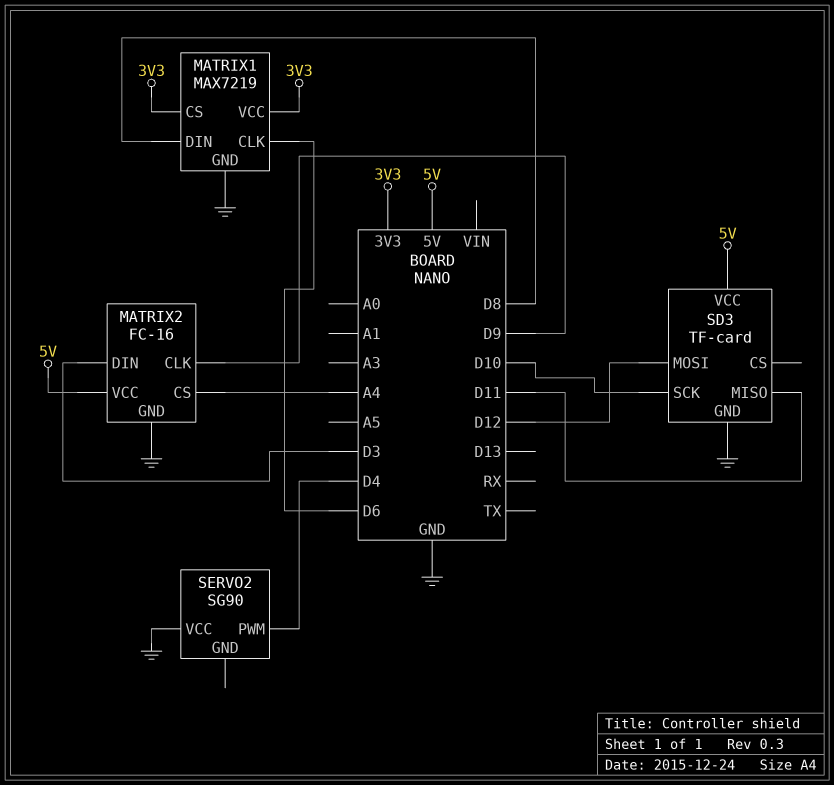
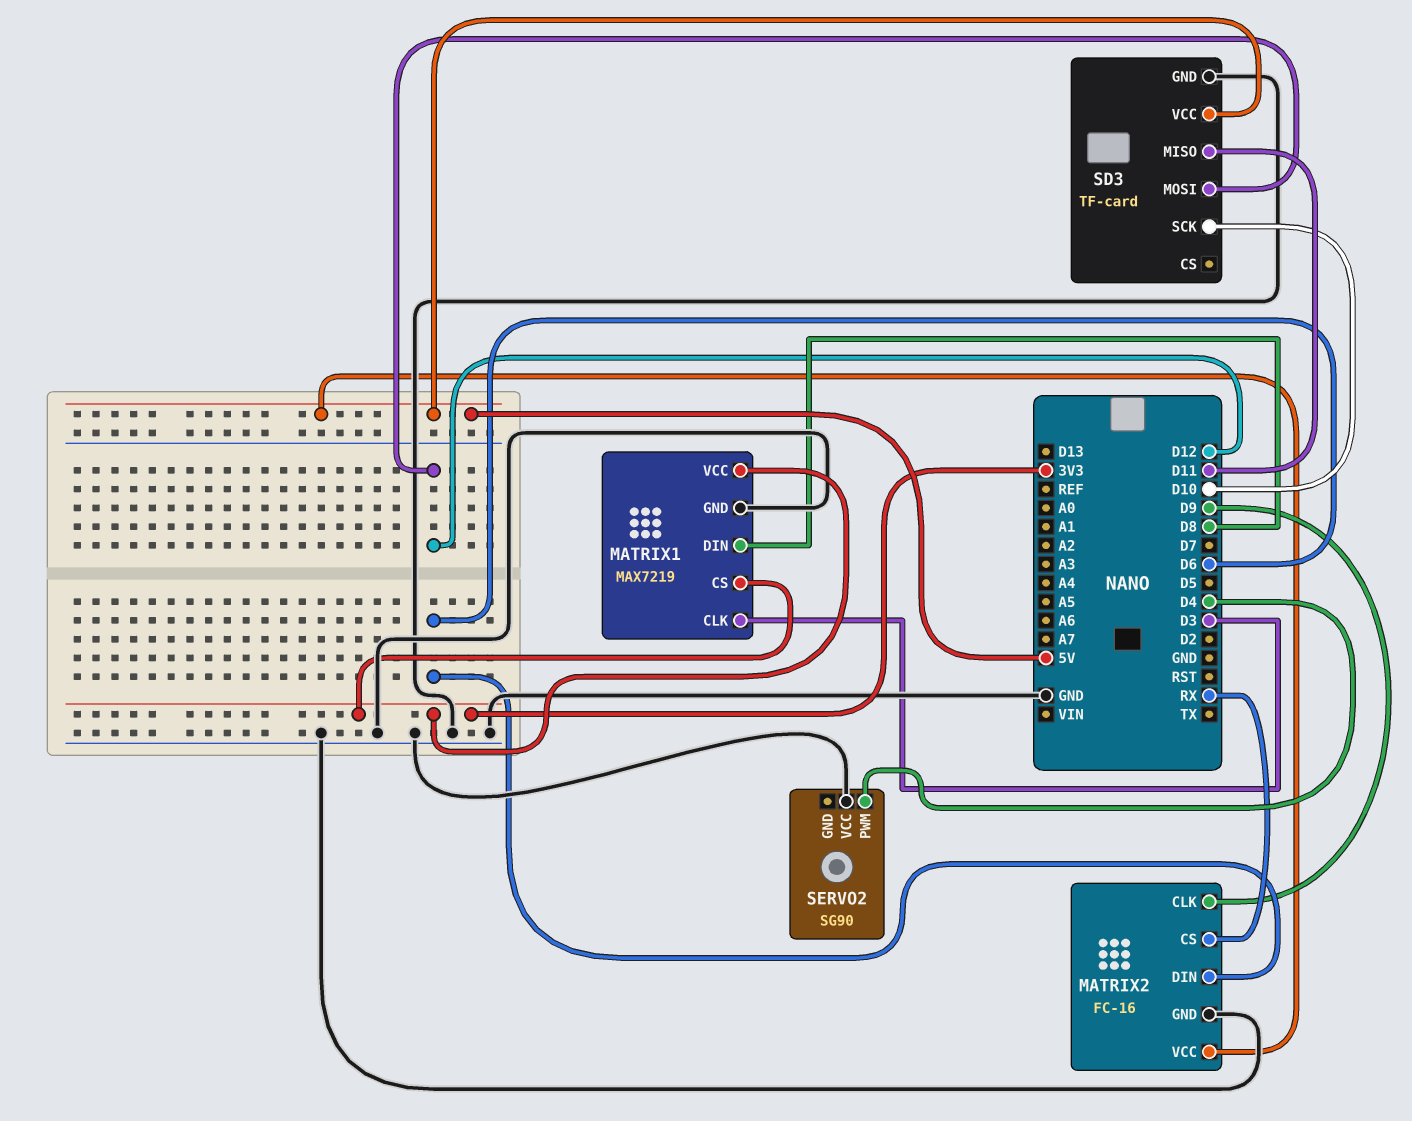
MATRIX1 pin CLK: D6 -> D3
MATRIX2 pin CS: A4 -> RX
MATRIX2 pin DIN: D3 -> D6

